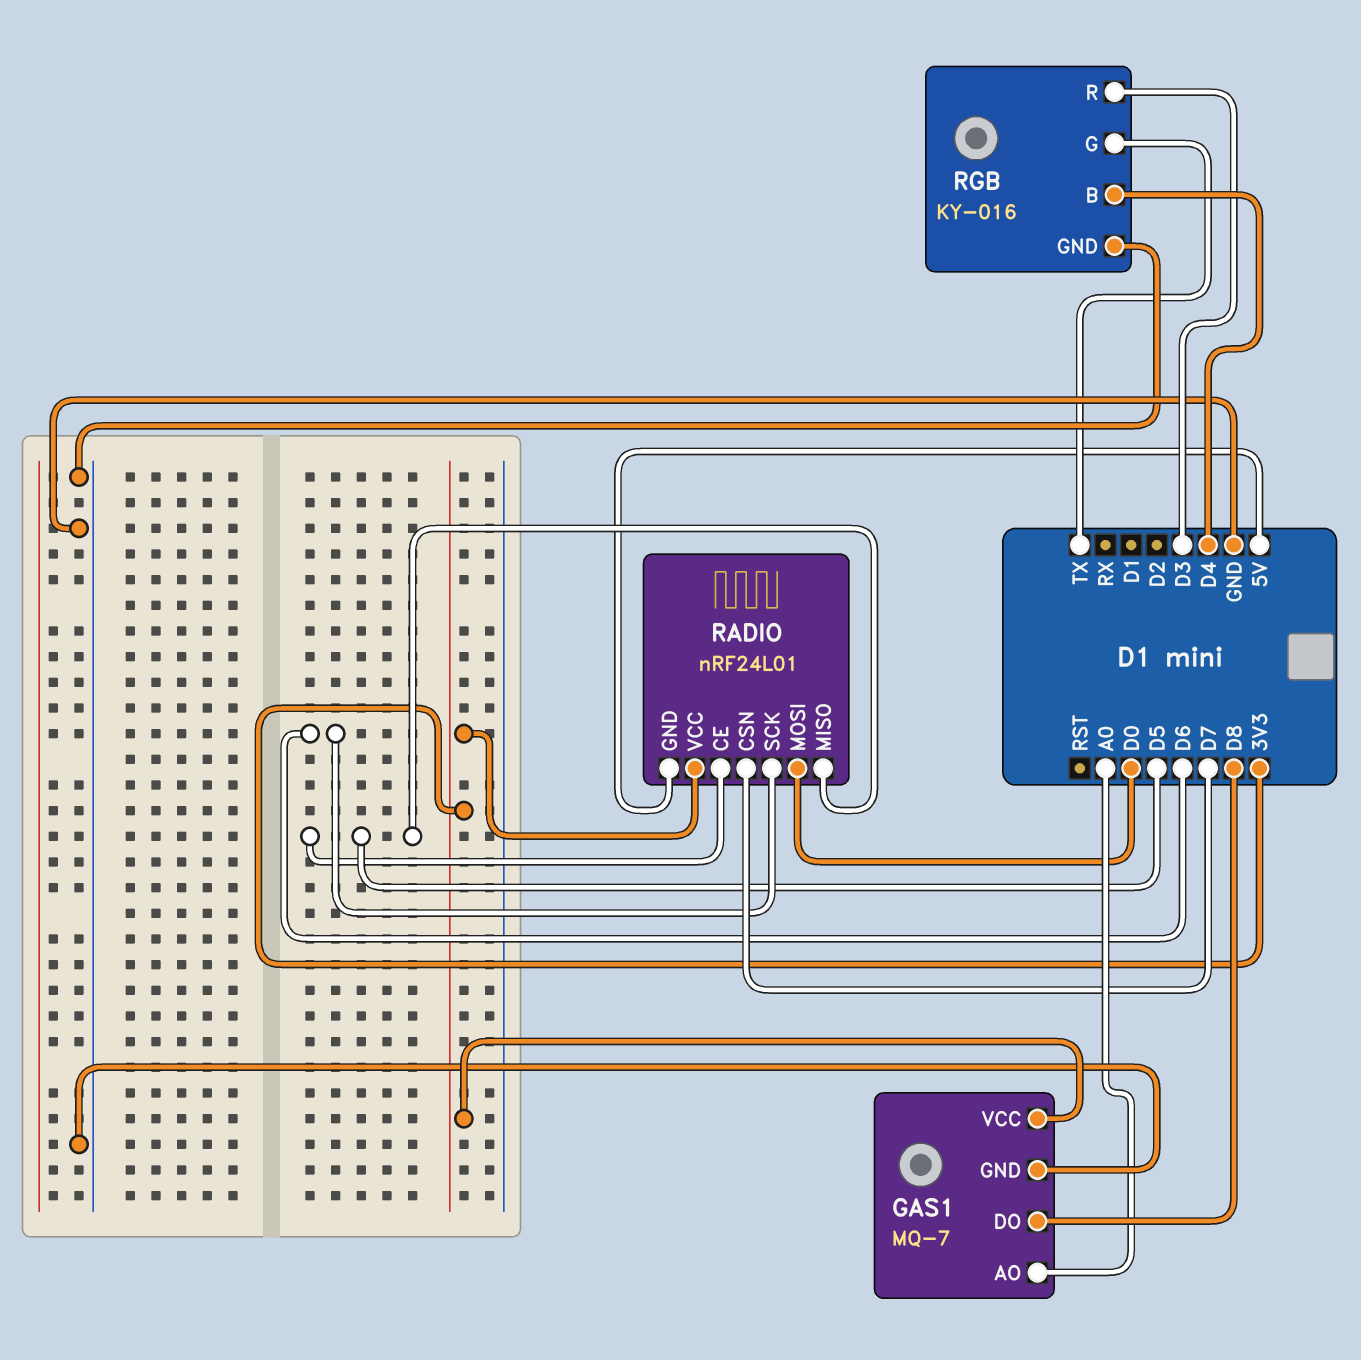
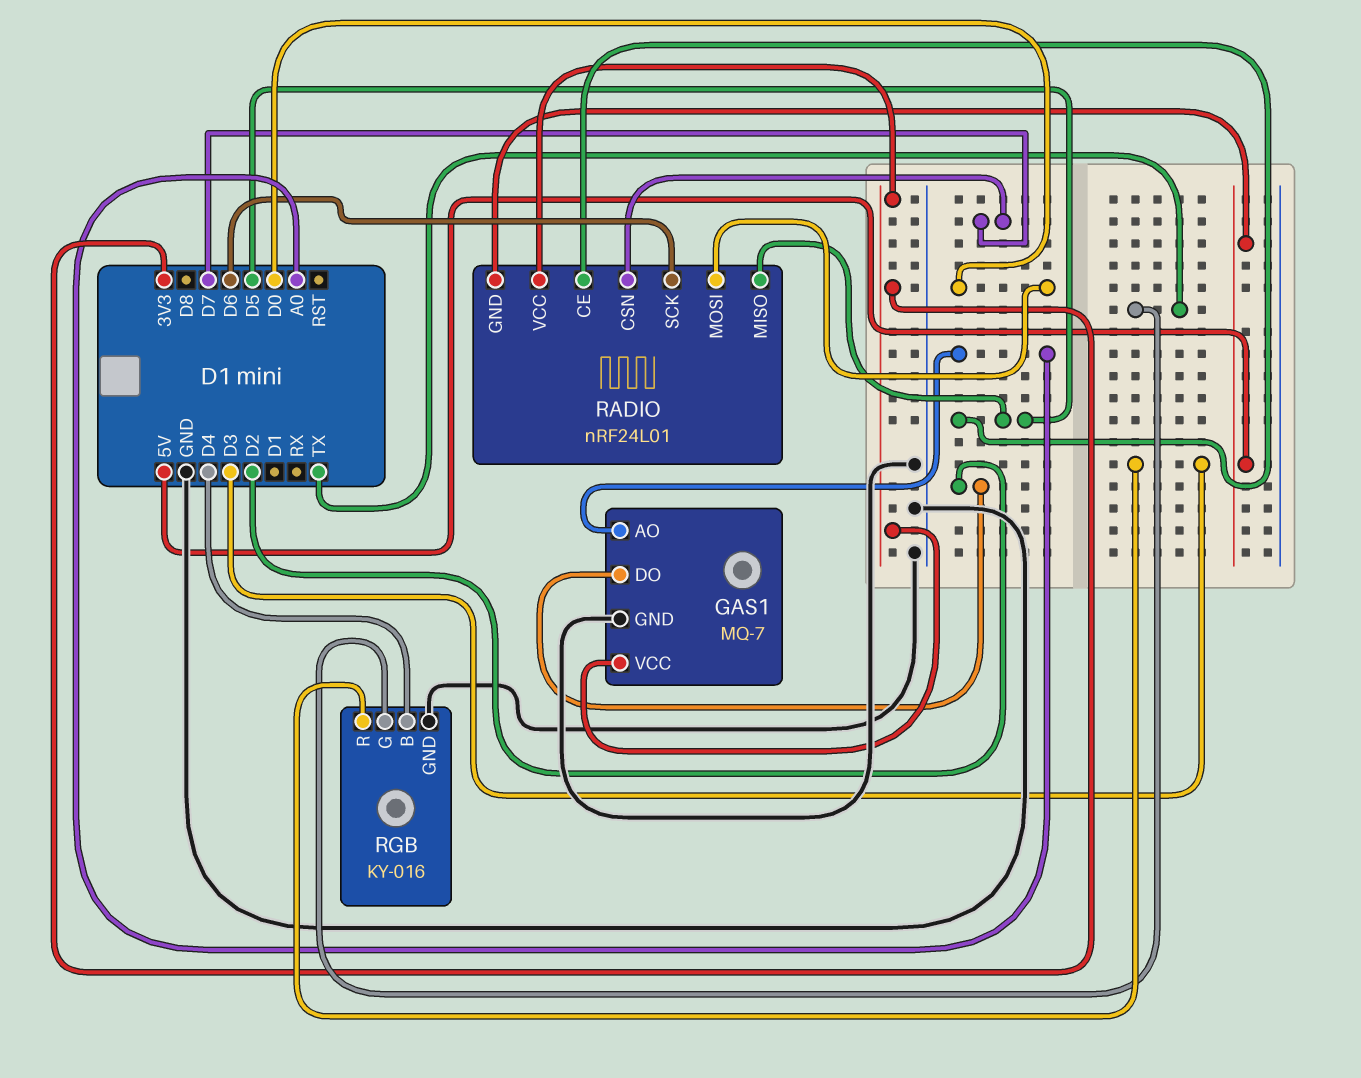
GAS1 pin DO: D8 -> D2

